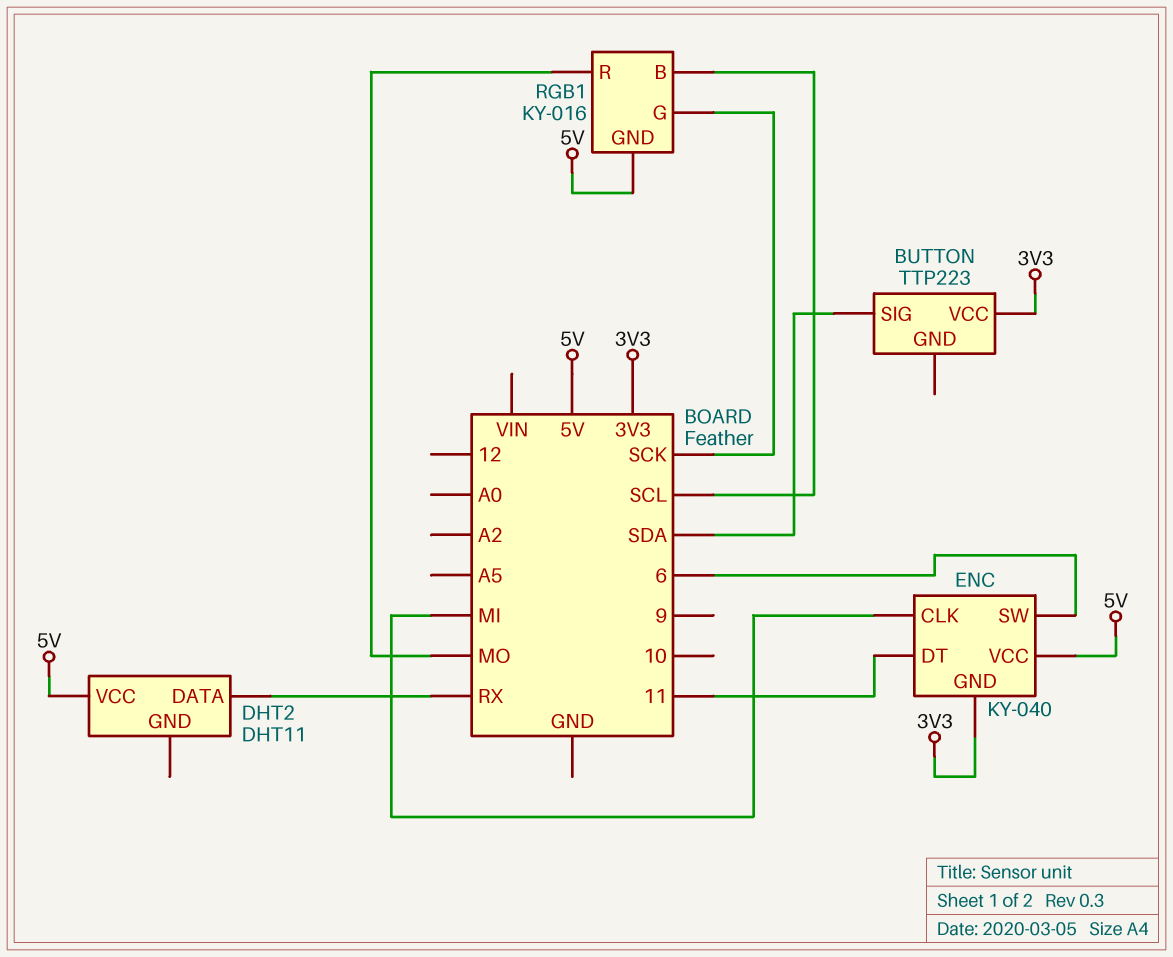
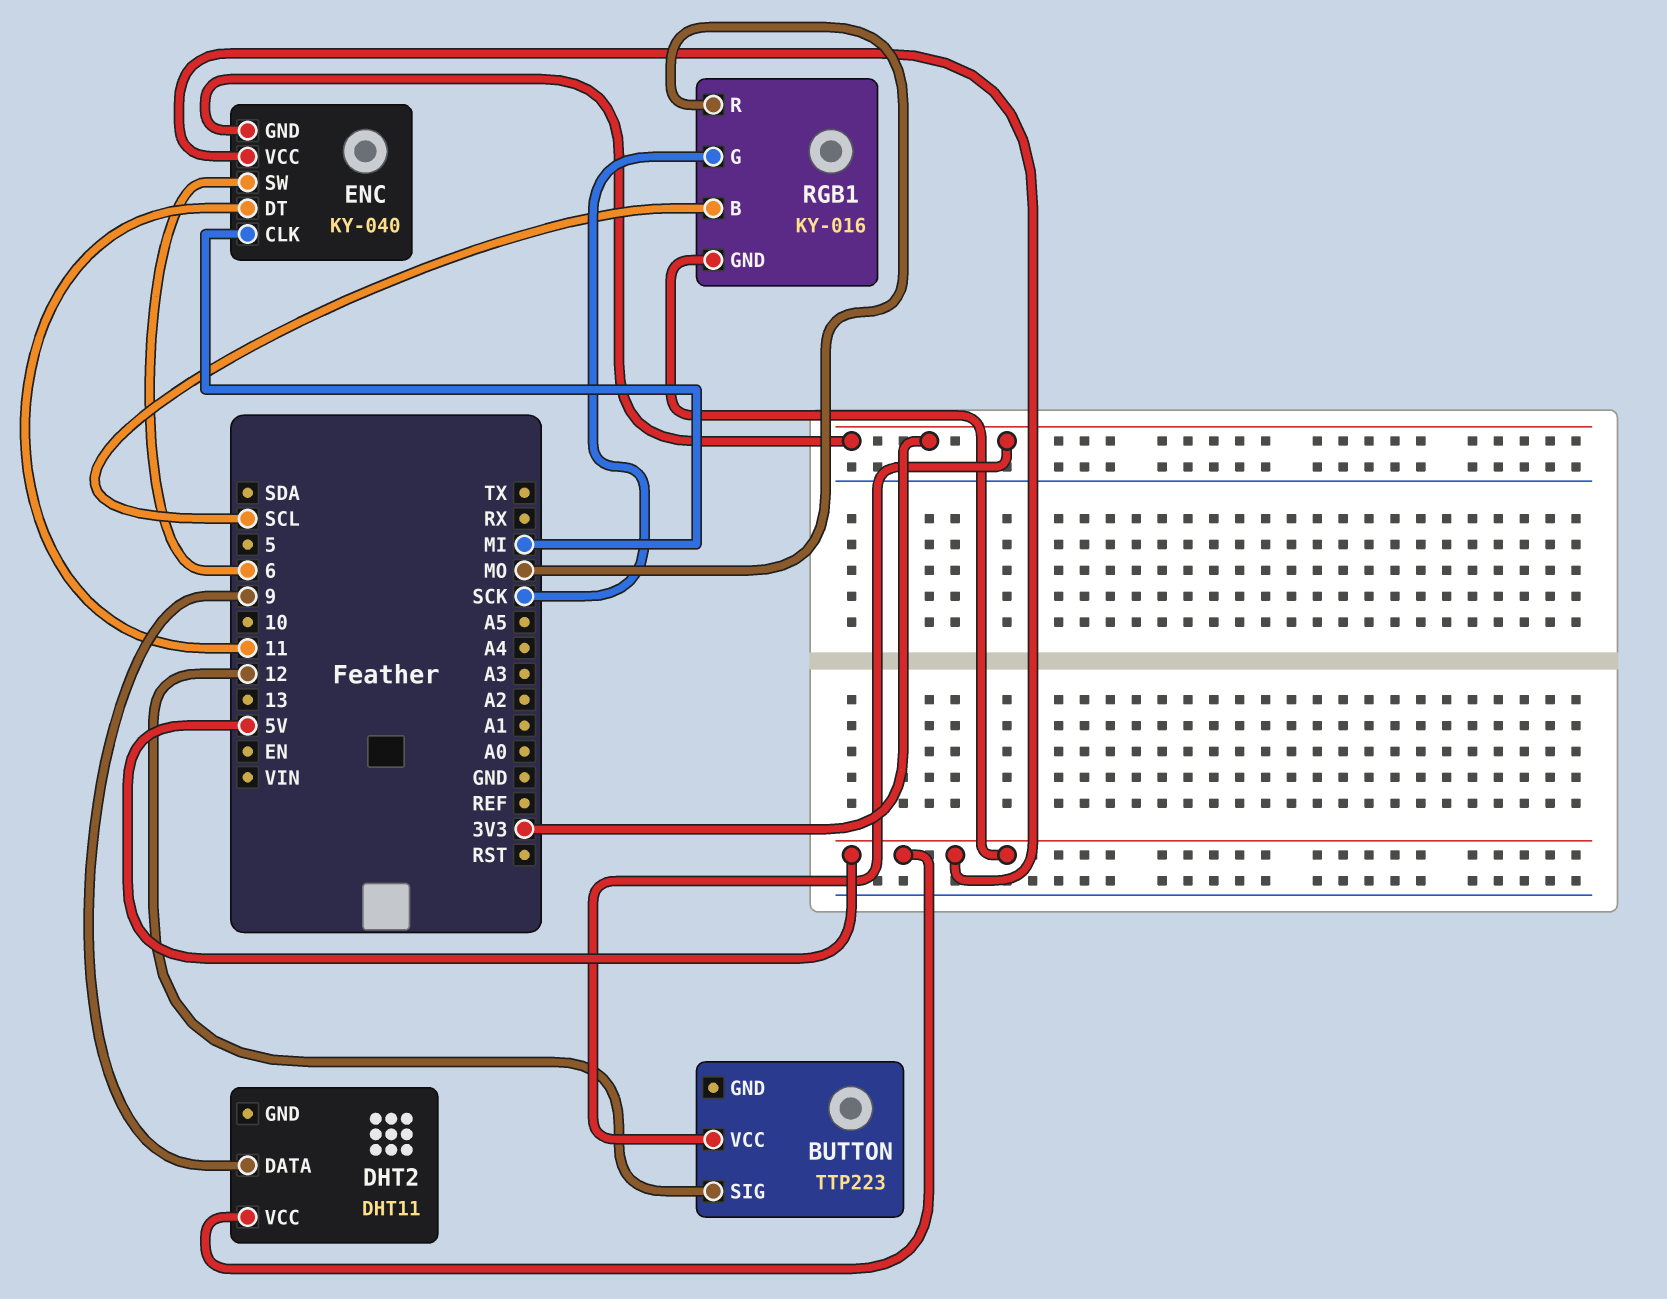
BUTTON pin SIG: SDA -> 12
DHT2 pin DATA: RX -> 9

